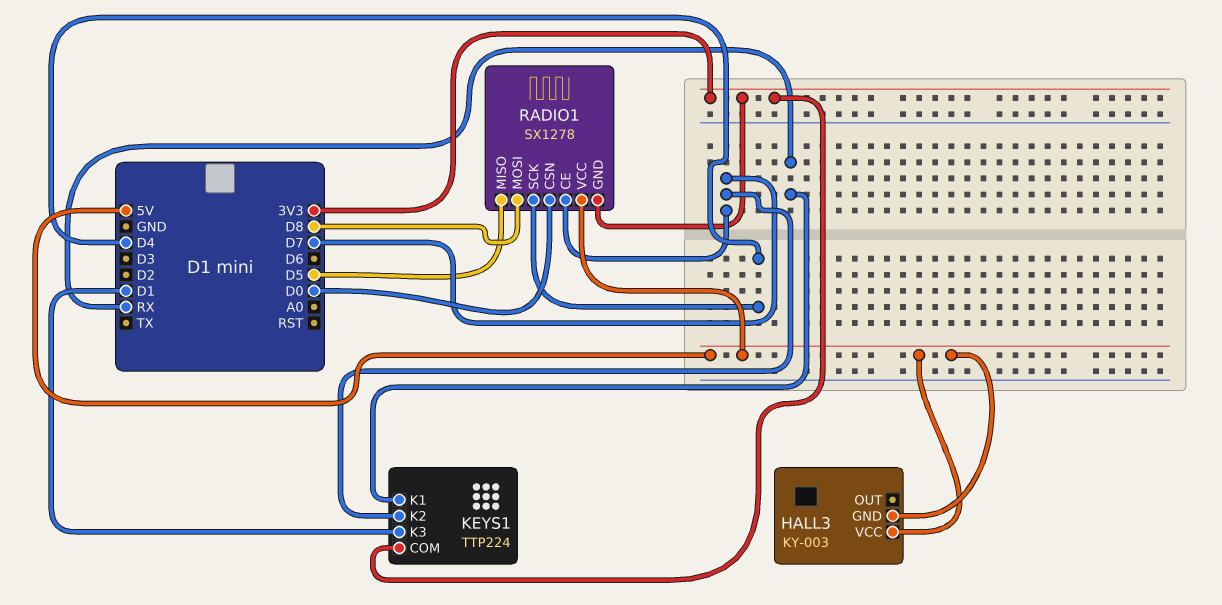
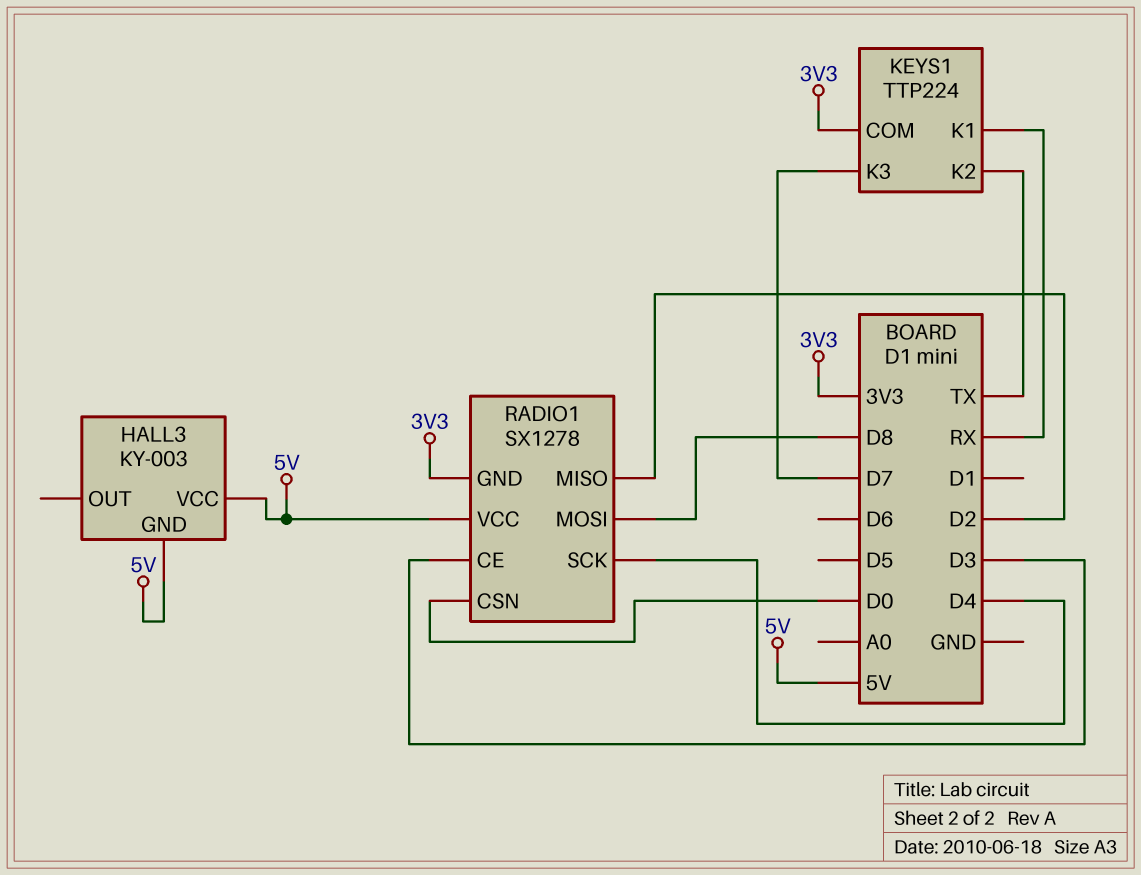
KEYS1 pin K2: D7 -> TX
KEYS1 pin K3: D1 -> D7
RADIO1 pin CE: D7 -> D3
RADIO1 pin MISO: D5 -> D2

